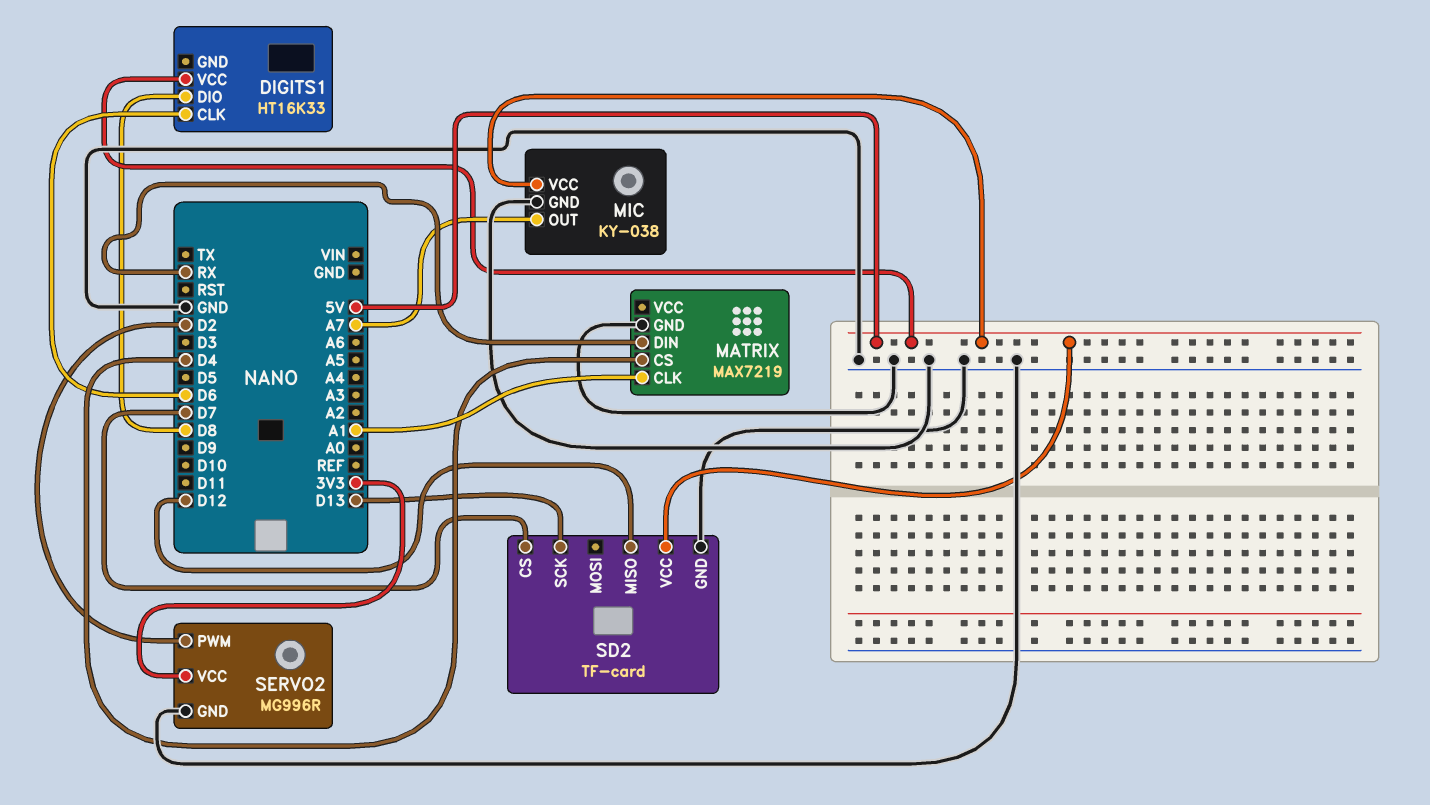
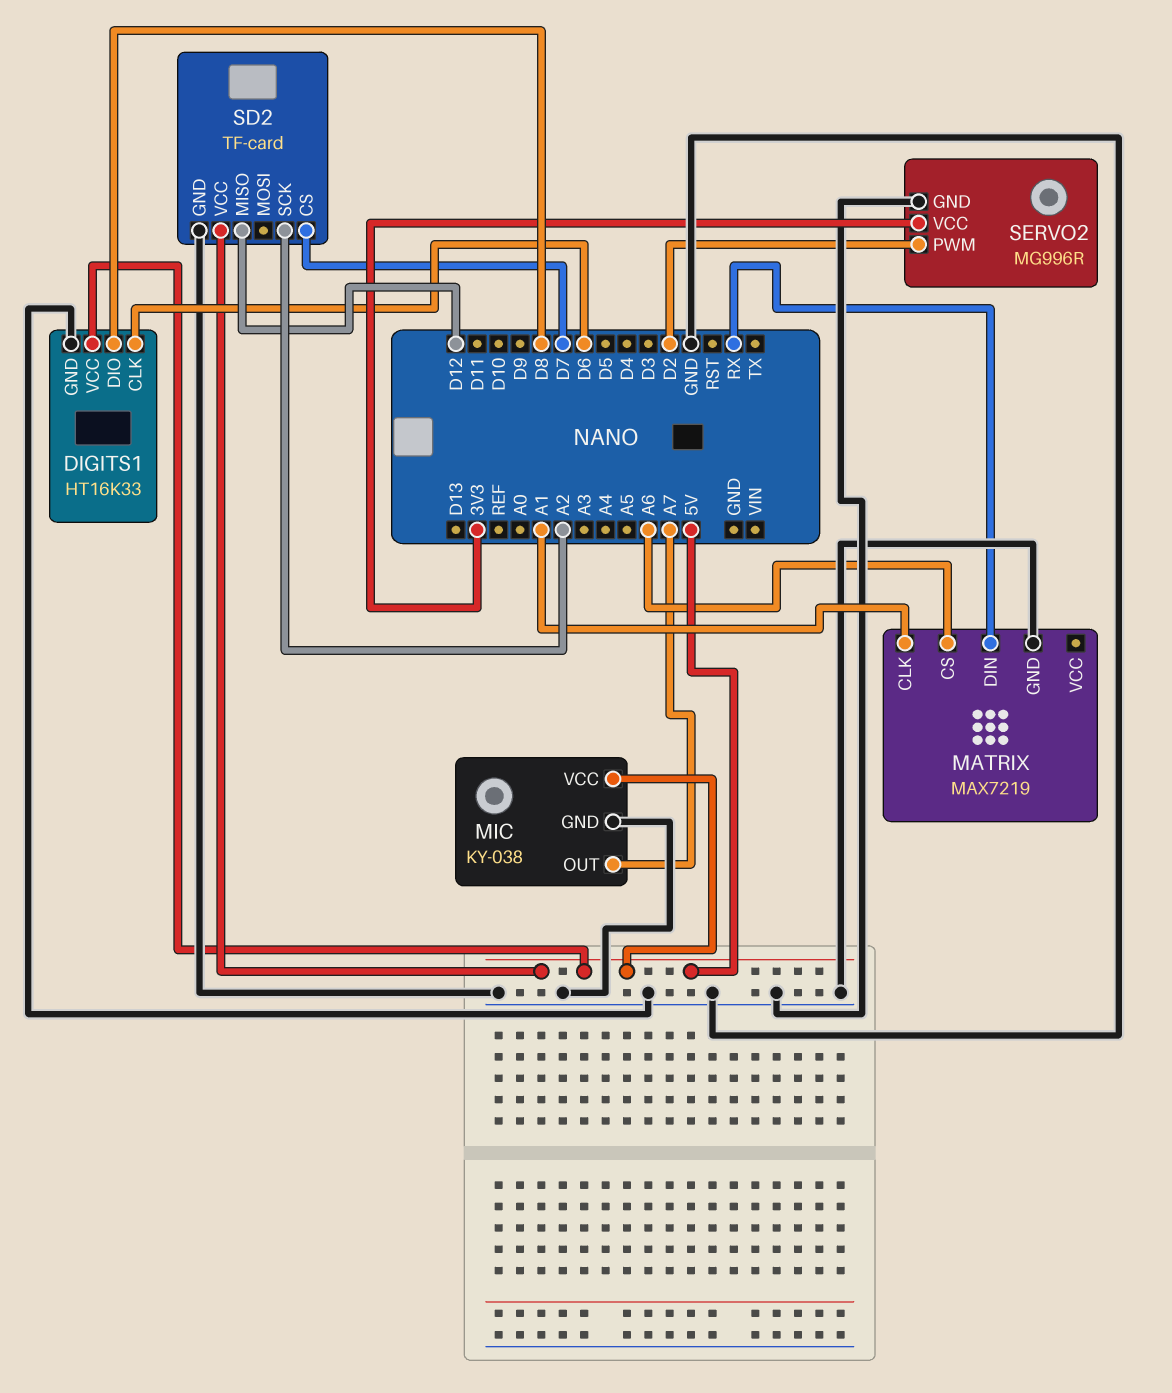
DIGITS1 pin GND: none -> GND
MATRIX pin CS: D4 -> A6
SD2 pin SCK: D13 -> A2

